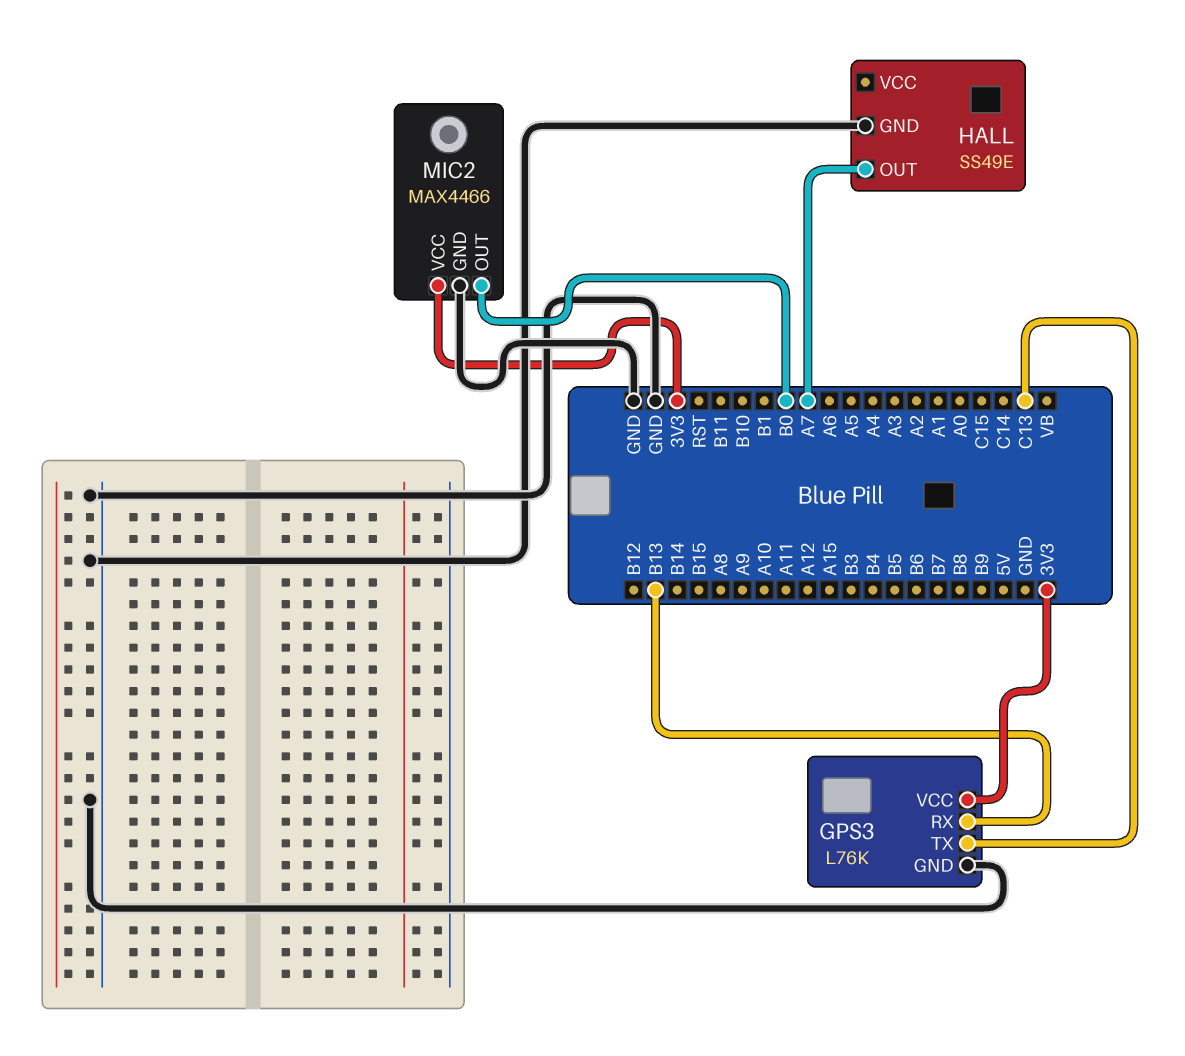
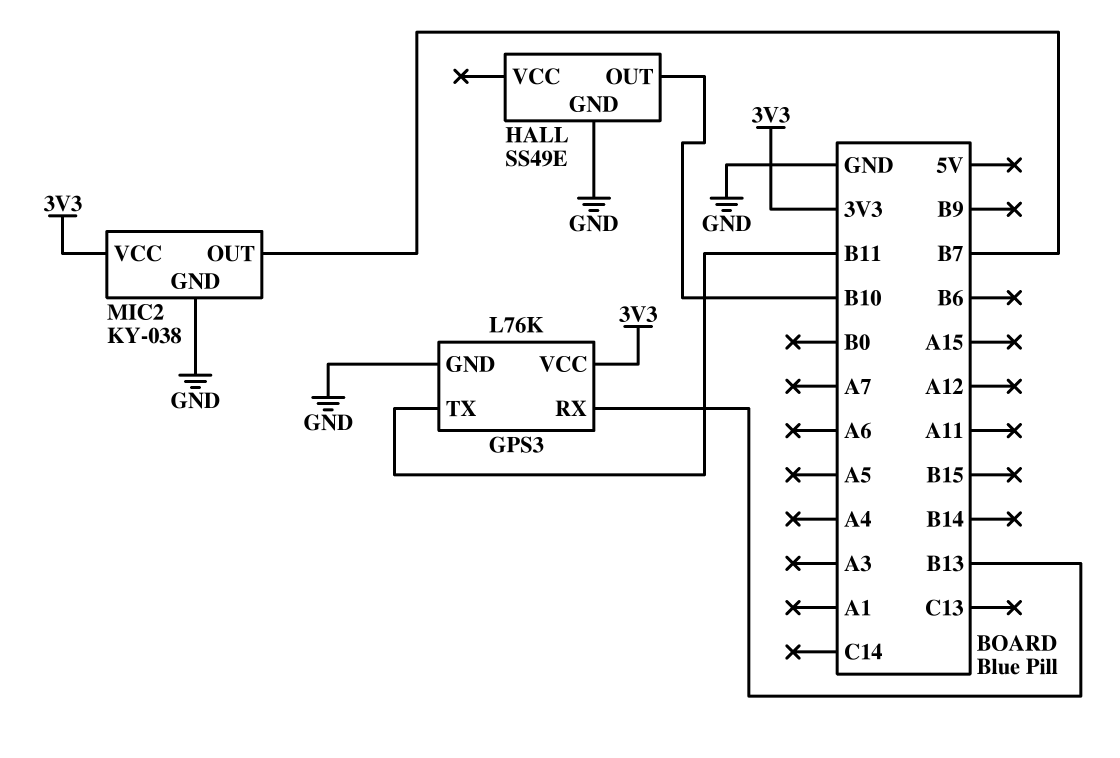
GPS3 pin TX: C13 -> B11
HALL pin OUT: A7 -> B10
MIC2: MAX4466 -> KY-038
MIC2 pin OUT: B0 -> B7

